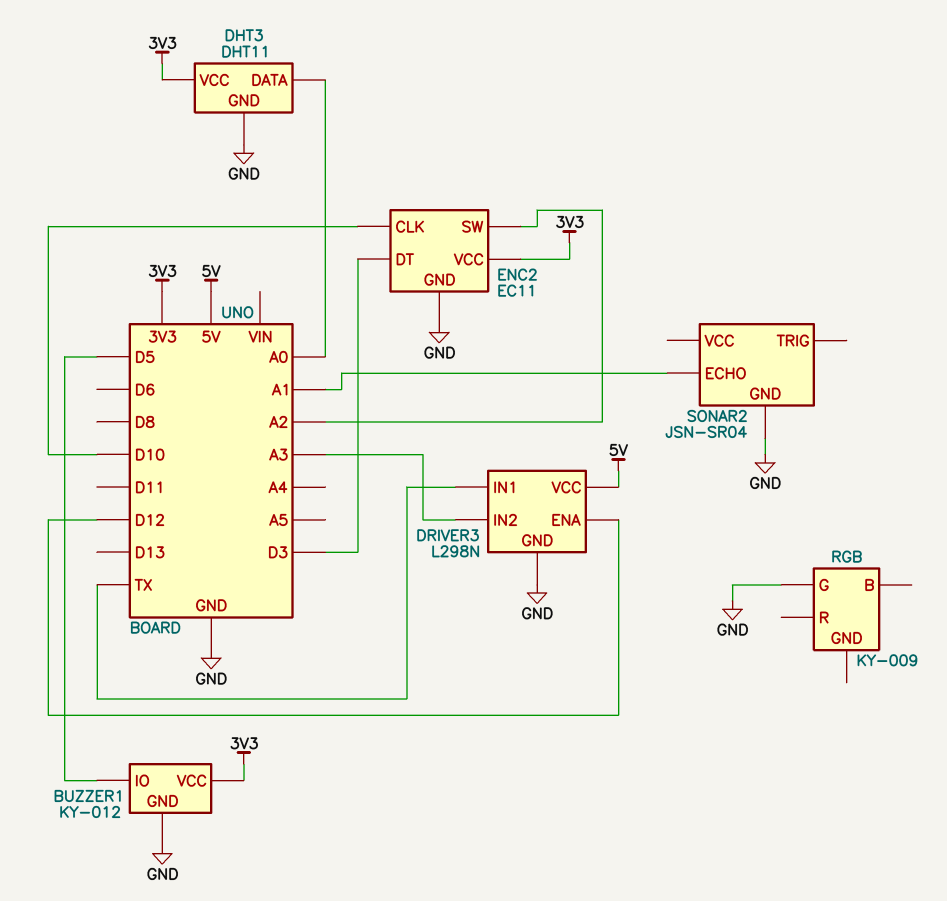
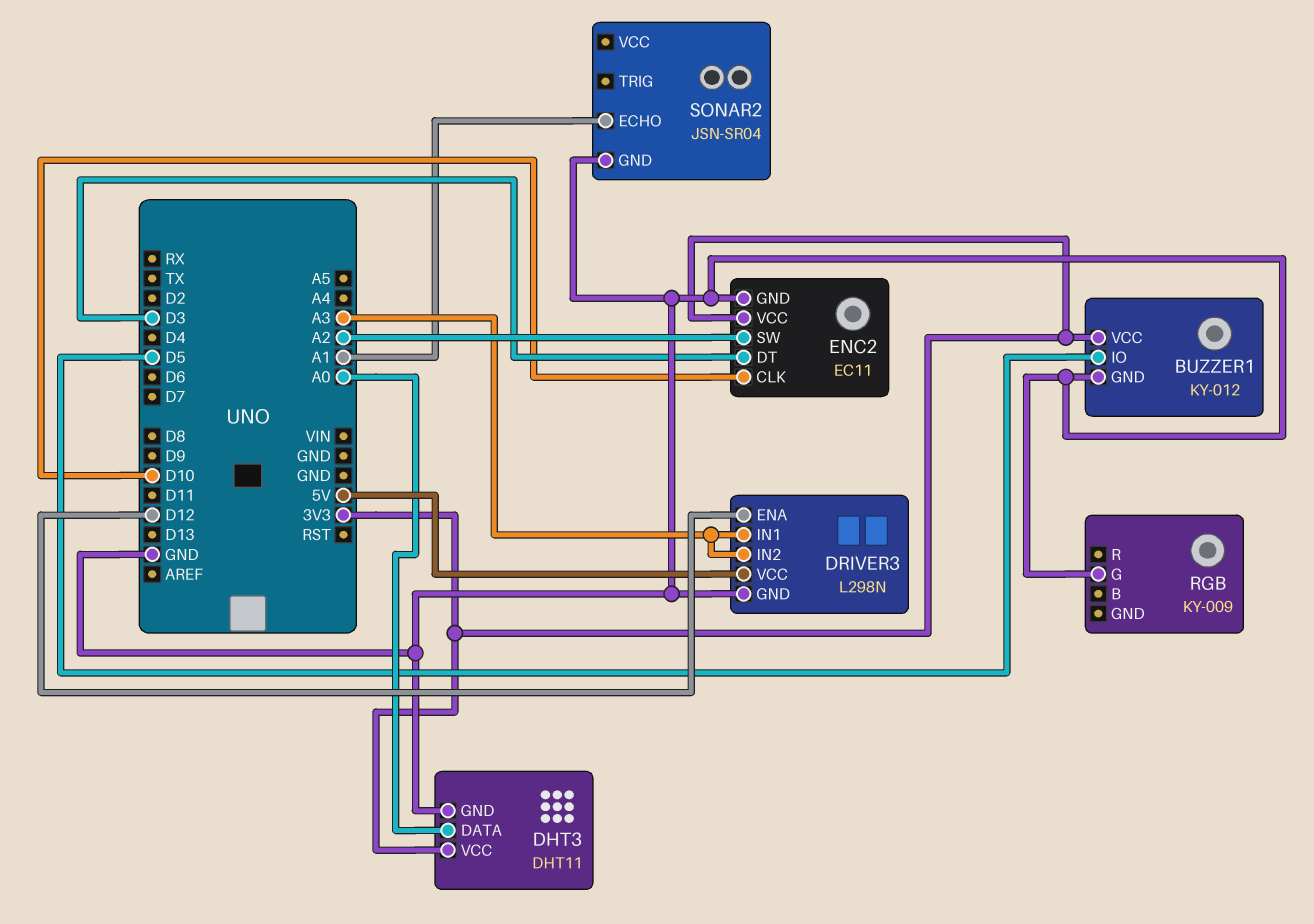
DRIVER3 pin IN1: TX -> A3

